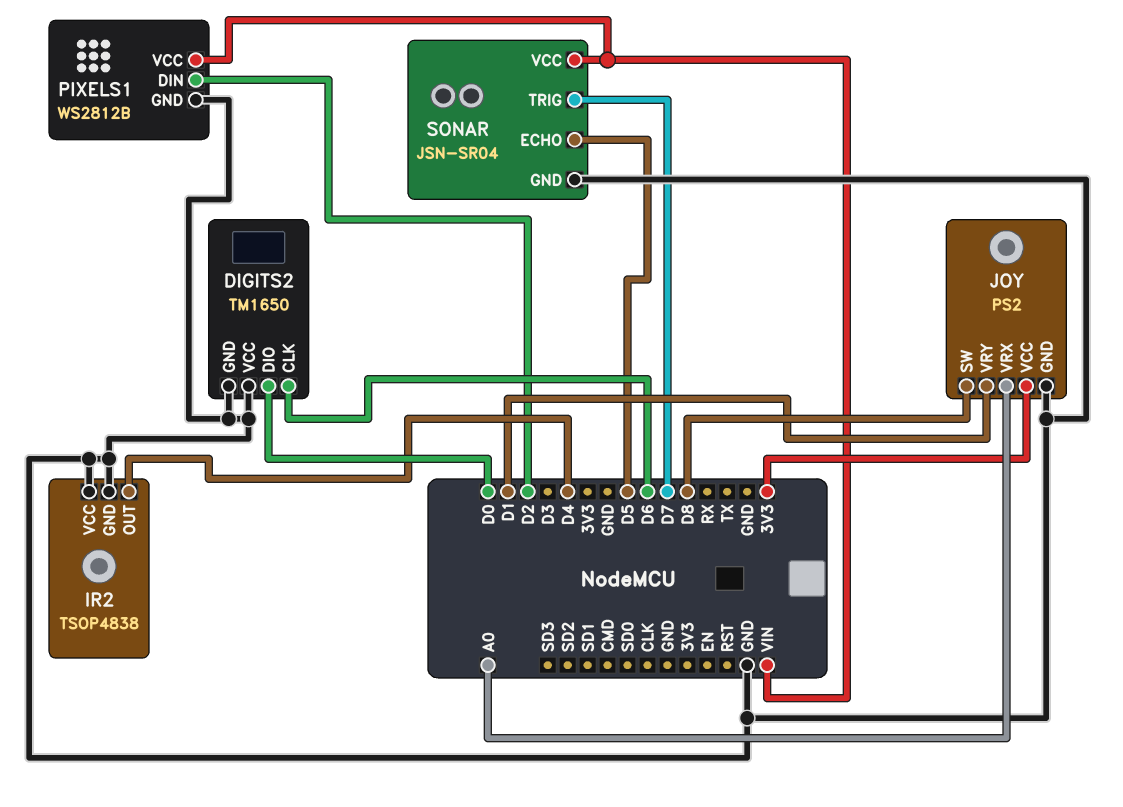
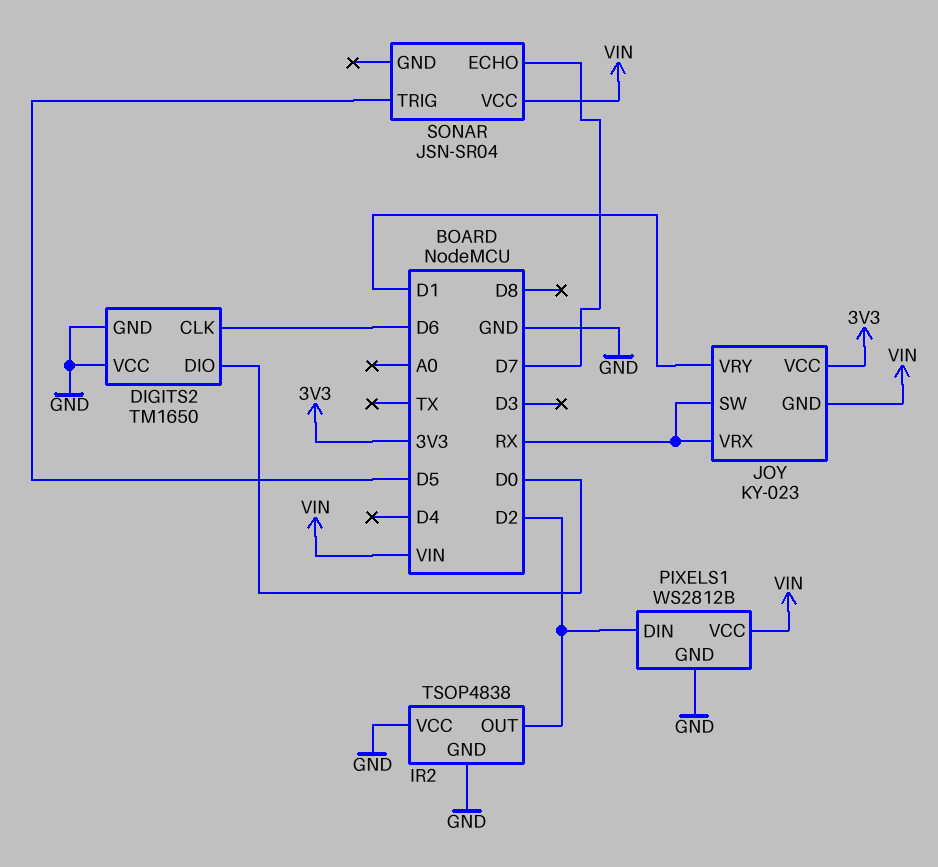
IR2 pin OUT: D4 -> D2
JOY: PS2 -> KY-023
JOY pin GND: GND -> VIN
JOY pin SW: D8 -> RX
JOY pin VRX: A0 -> RX
SONAR pin ECHO: D5 -> D7
SONAR pin GND: GND -> none
SONAR pin TRIG: D7 -> D5

